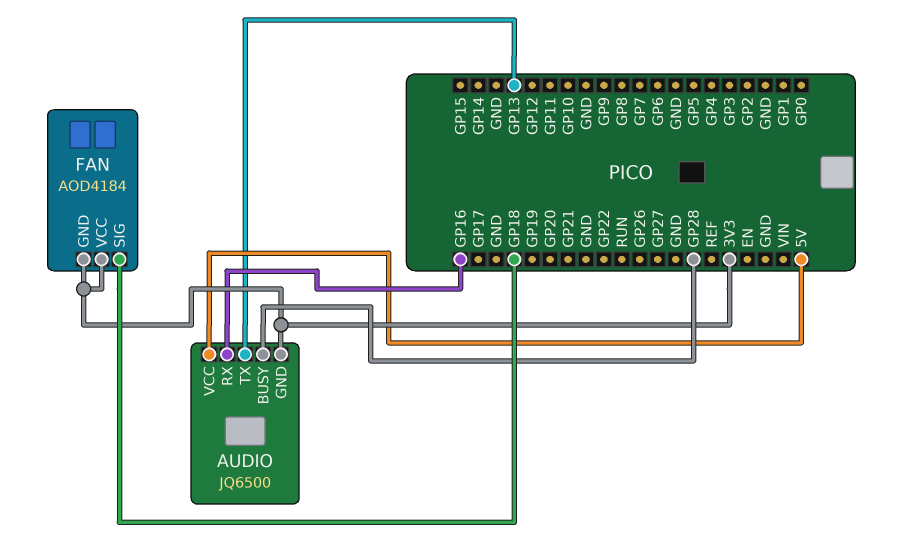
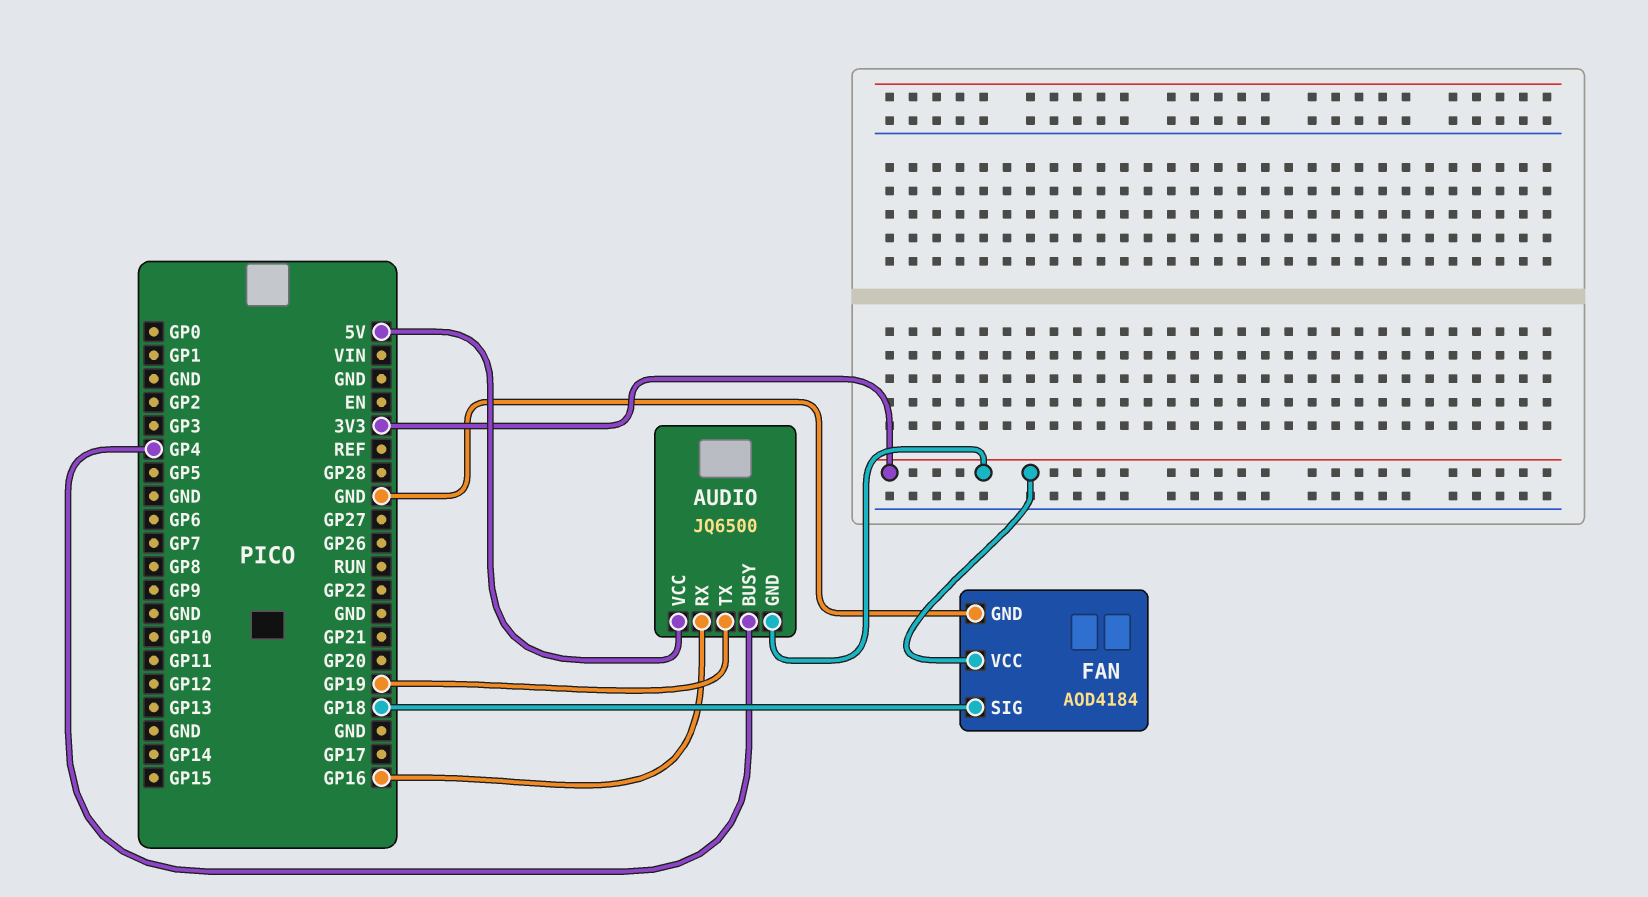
AUDIO pin BUSY: GP28 -> GP4
AUDIO pin TX: GP13 -> GP19
FAN pin GND: 3V3 -> GND

